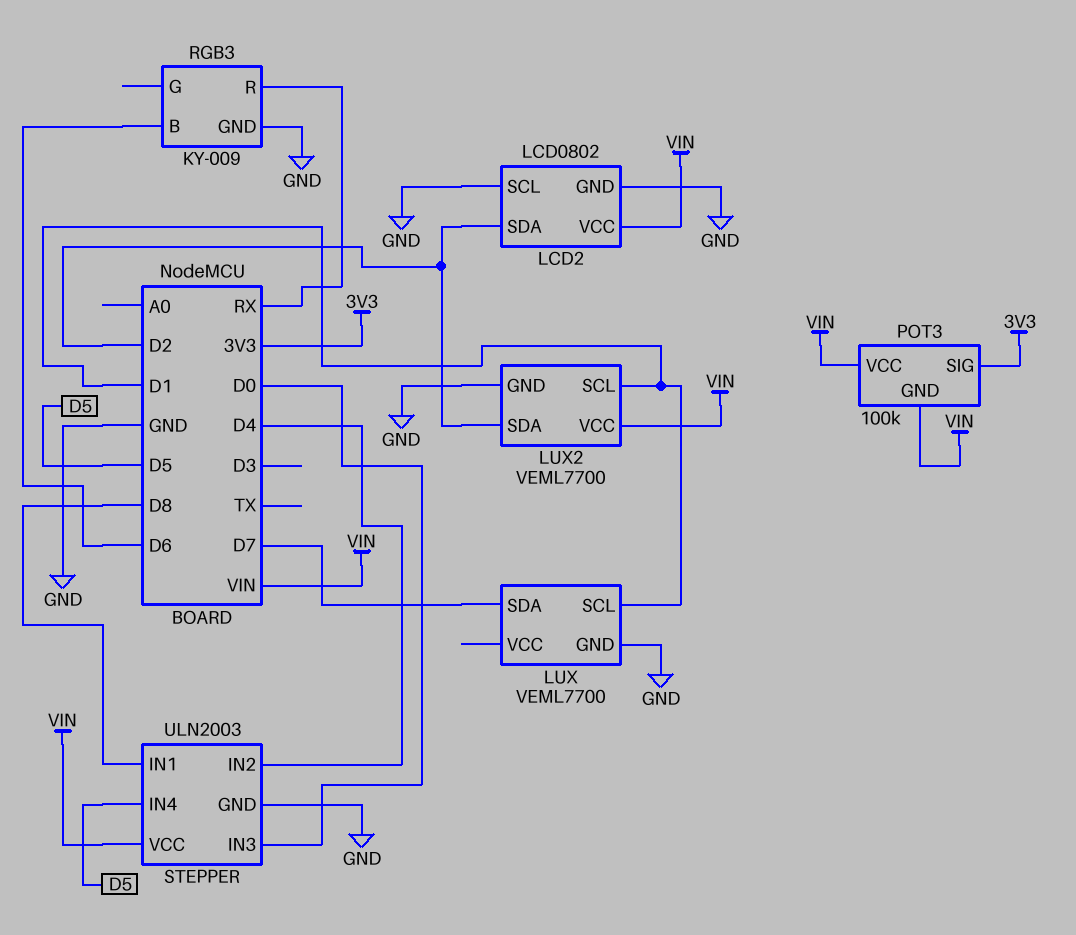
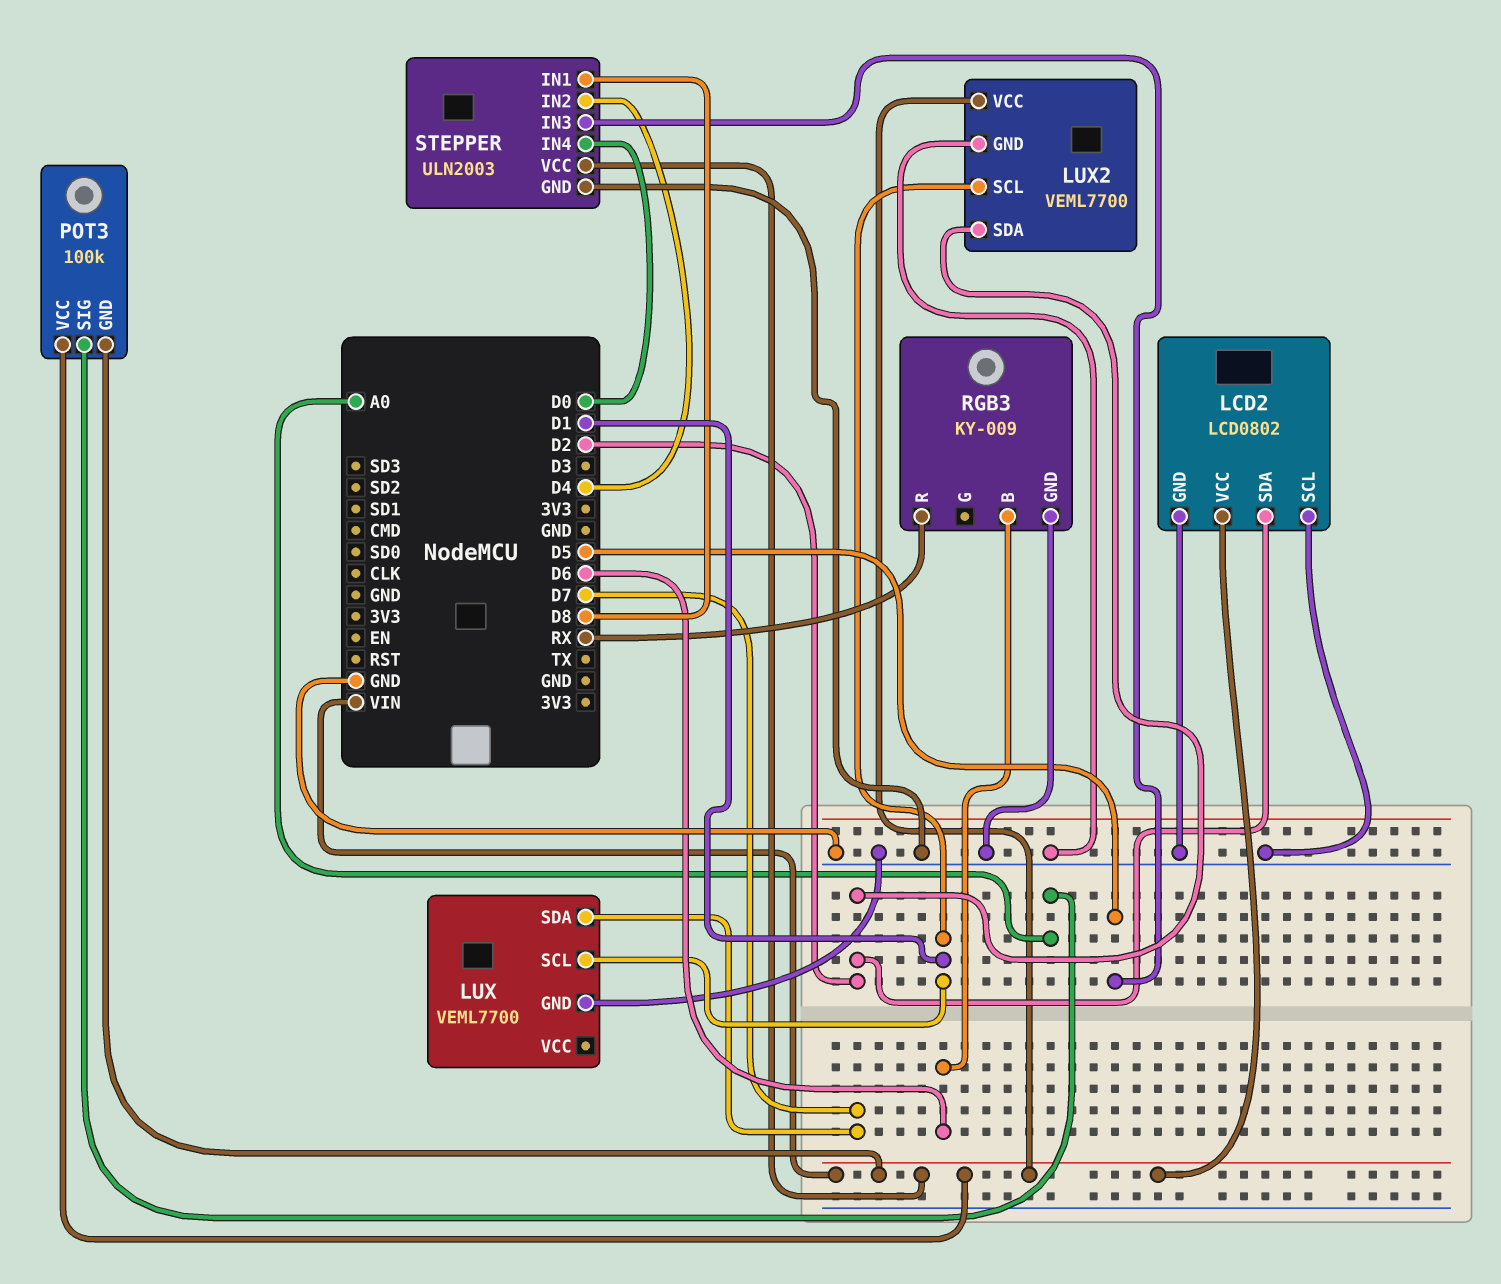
POT3 pin SIG: 3V3 -> A0
STEPPER pin IN3: D0 -> D5
STEPPER pin IN4: D5 -> D0

